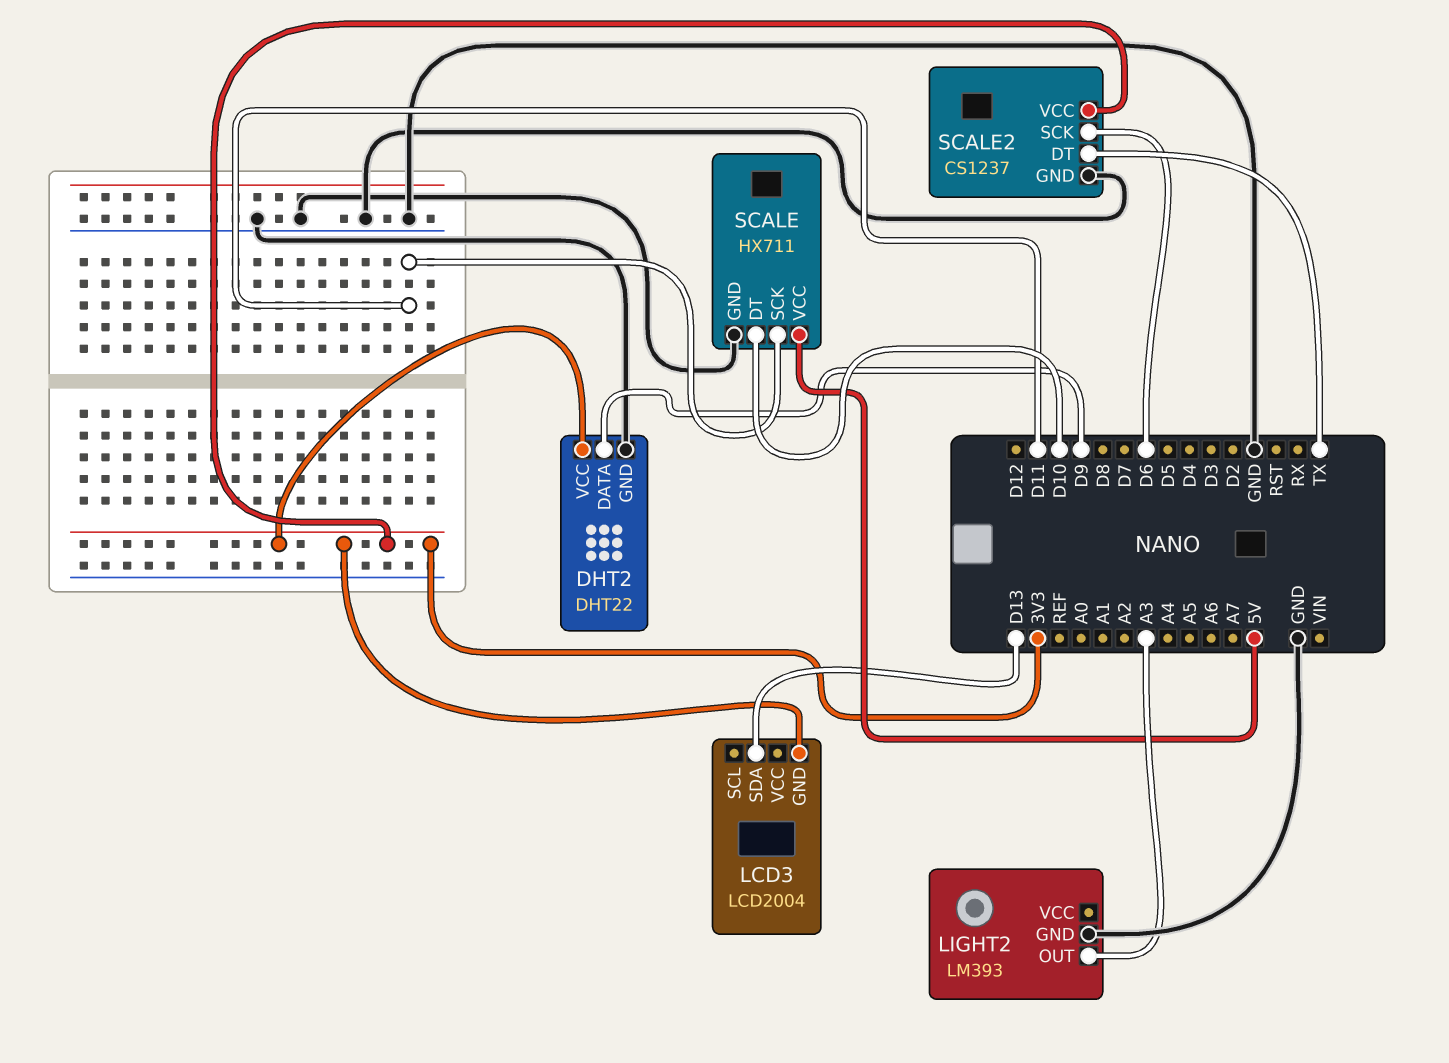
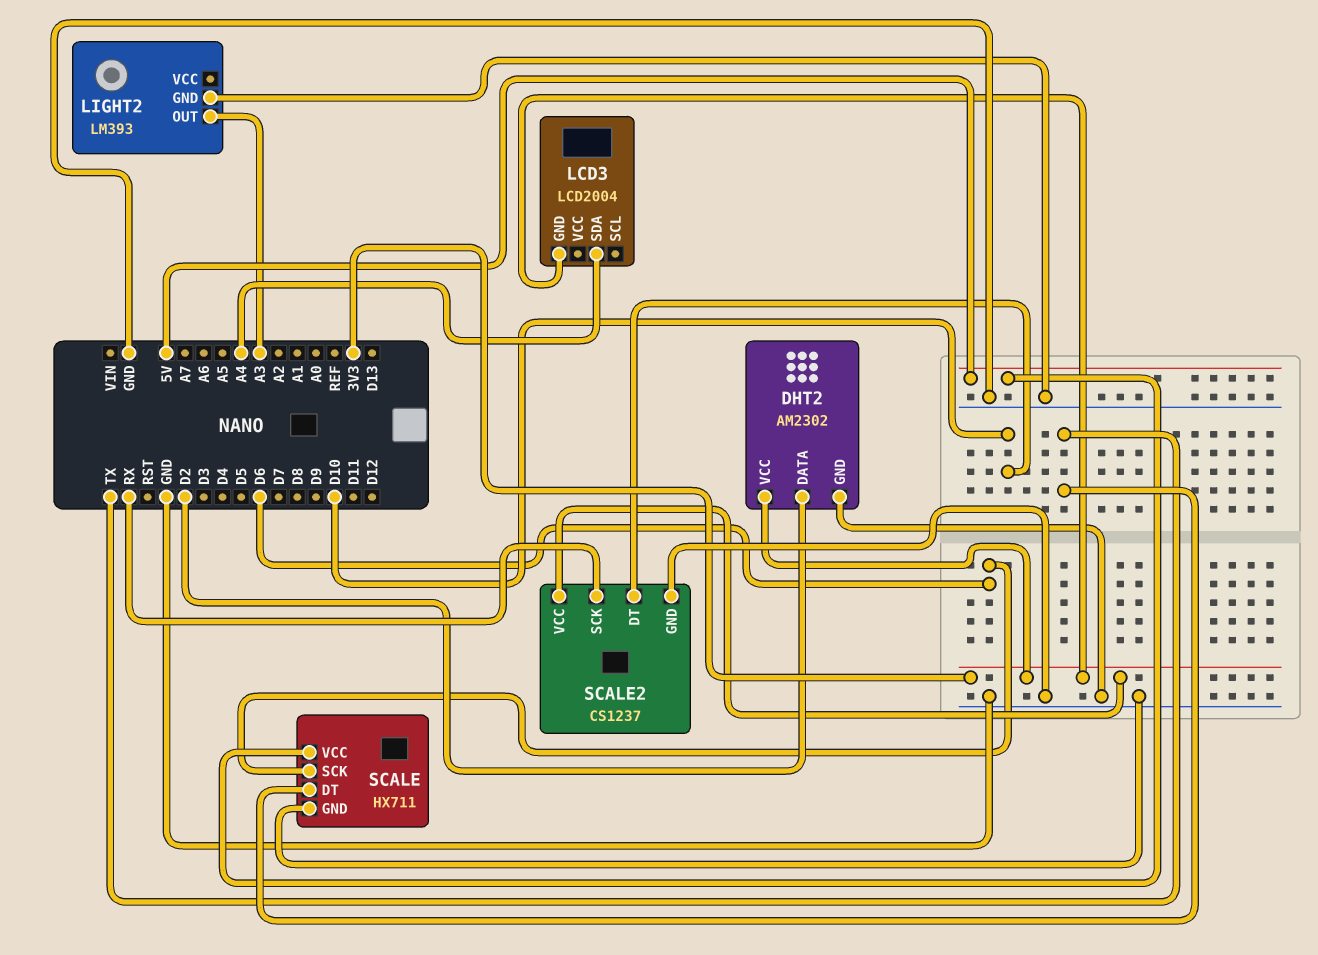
DHT2: DHT22 -> AM2302
DHT2 pin DATA: D9 -> D2
LCD3 pin SDA: D13 -> A4
SCALE pin DT: D10 -> TX
SCALE pin SCK: D11 -> D6
SCALE2 pin DT: TX -> D10
SCALE2 pin SCK: D6 -> RX

